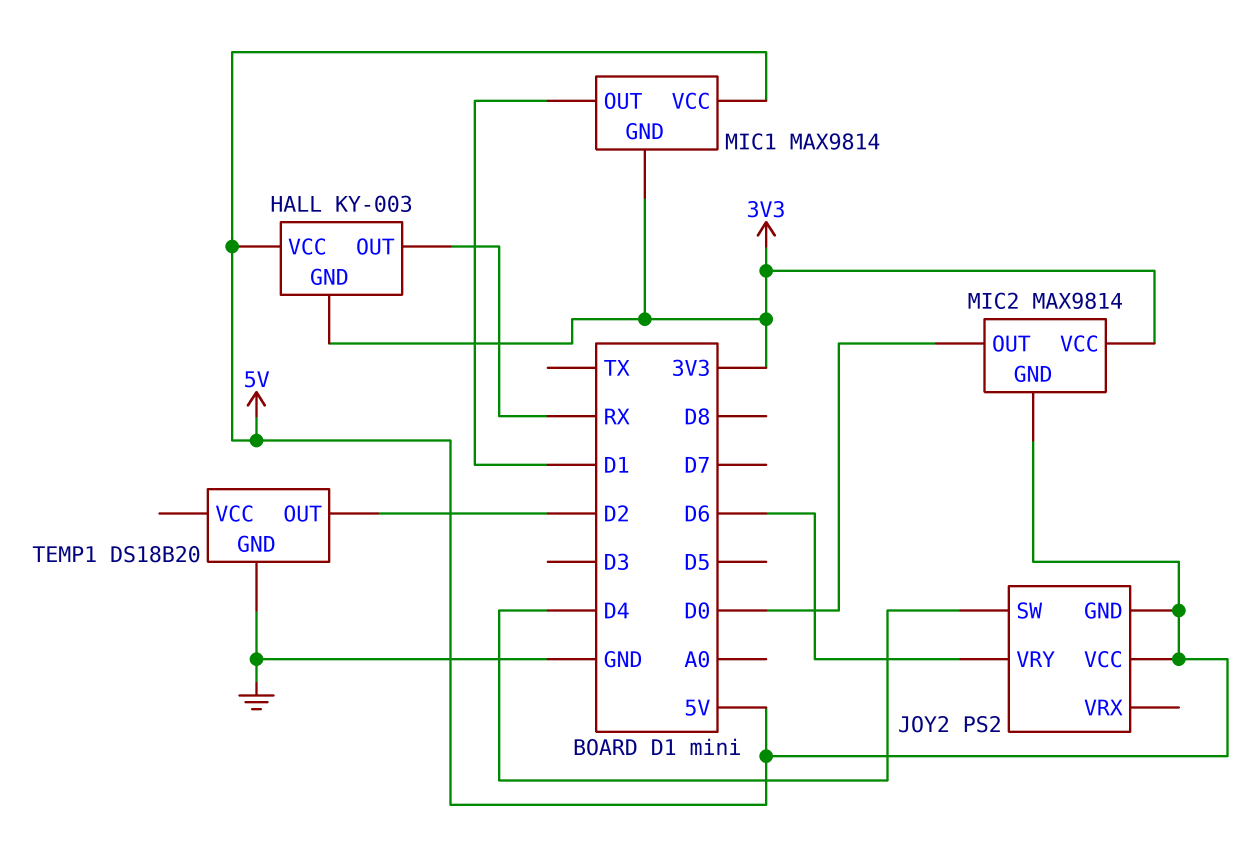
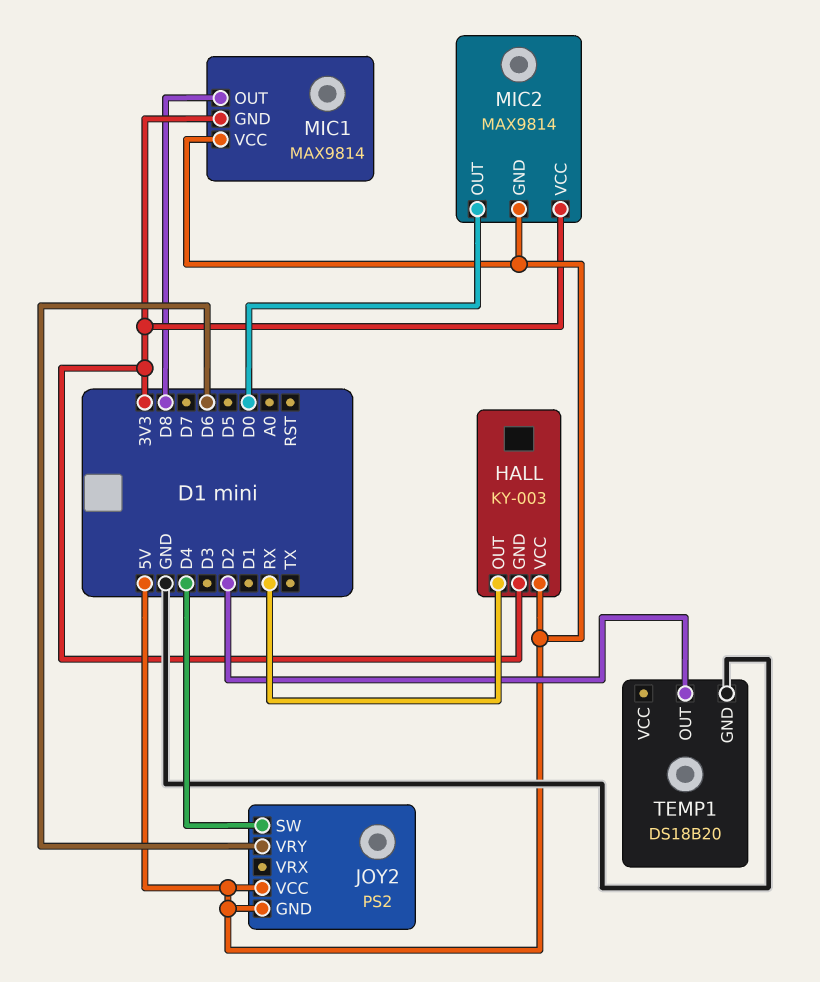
MIC1 pin OUT: D1 -> D8

